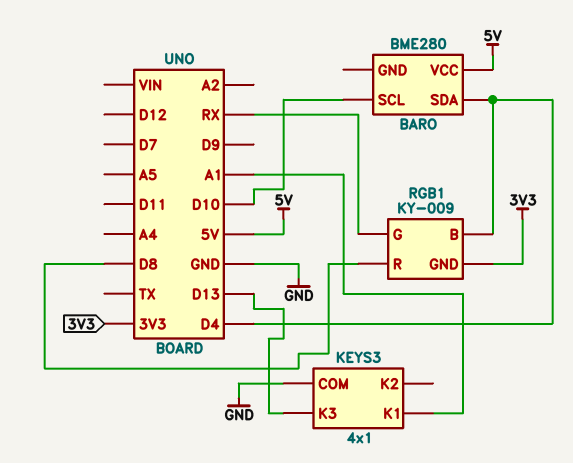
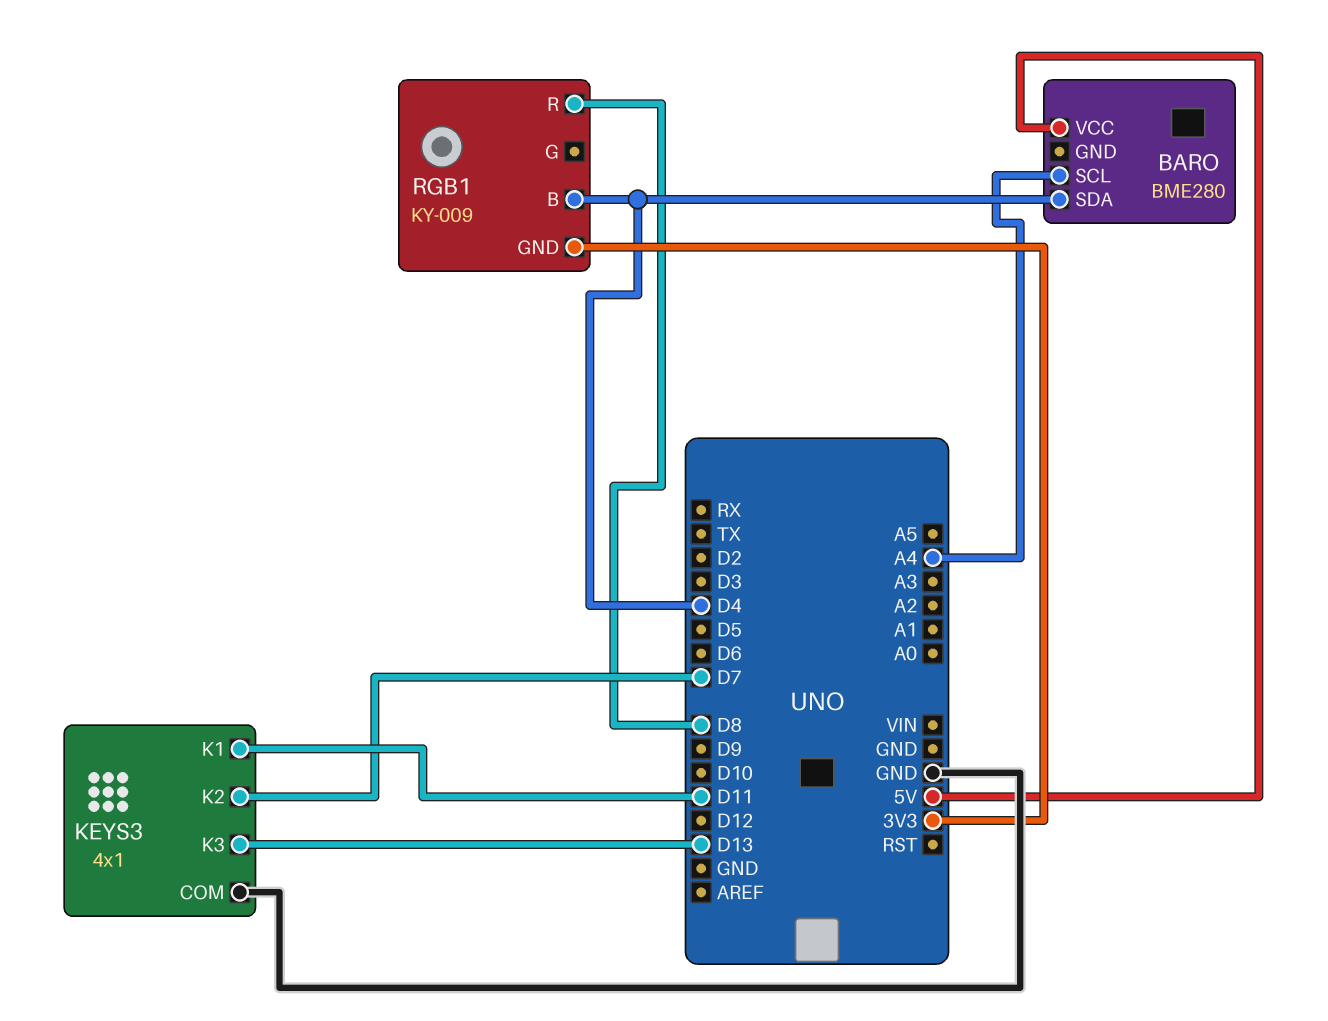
BARO pin SCL: D10 -> A4
KEYS3 pin K1: A1 -> D11
KEYS3 pin K2: none -> D7
RGB1 pin G: RX -> none

